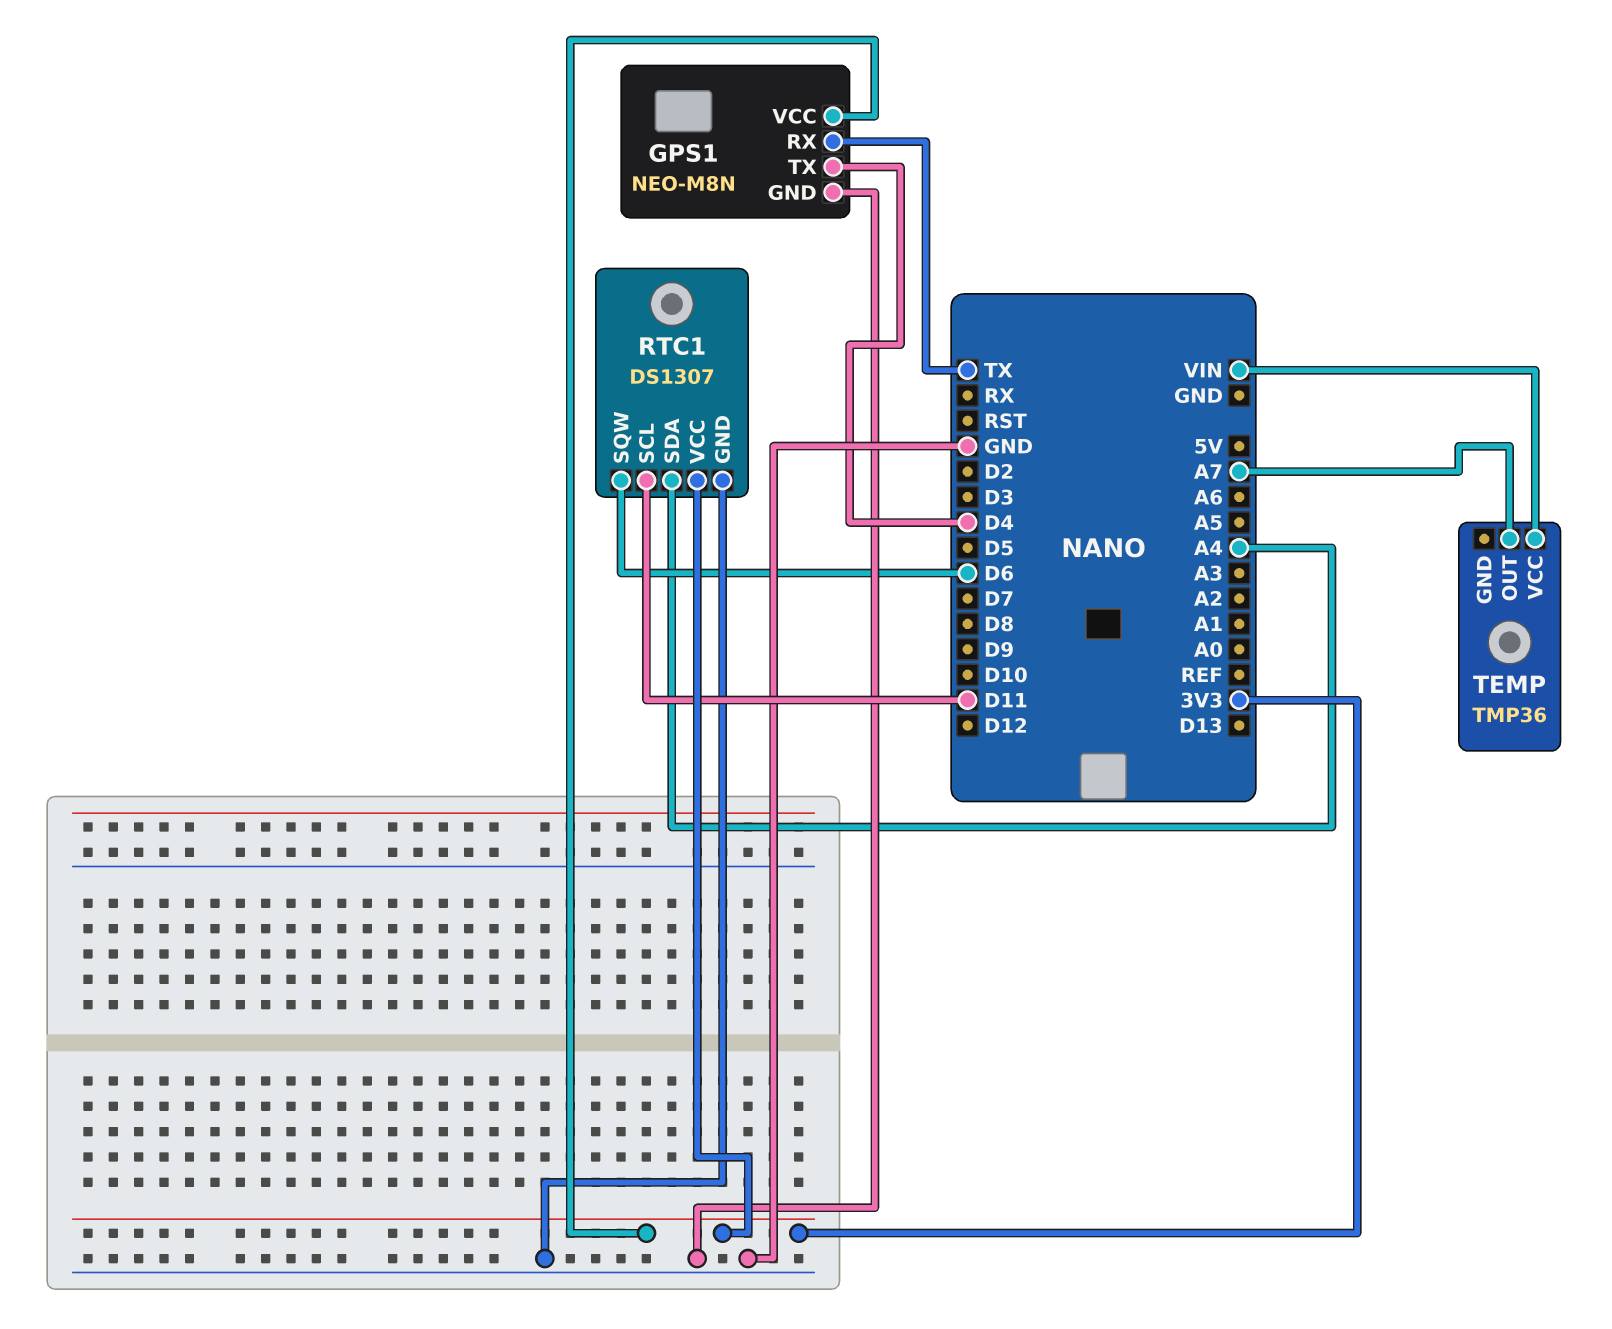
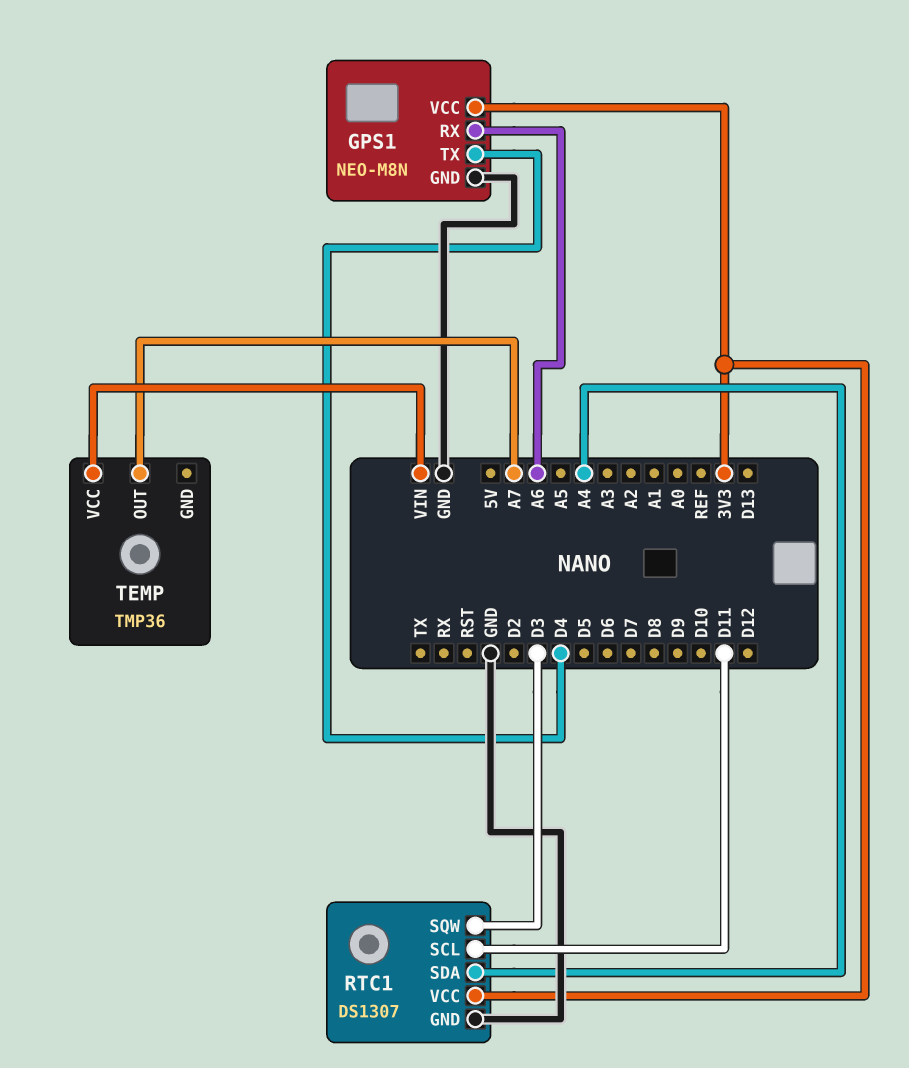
GPS1 pin RX: TX -> A6
RTC1 pin SQW: D6 -> D3

